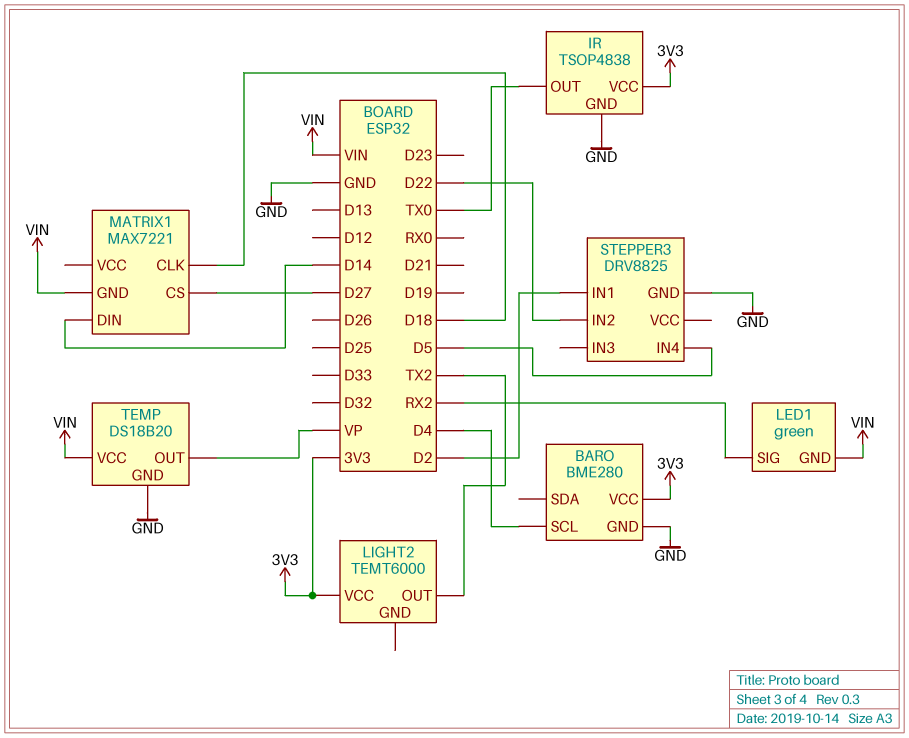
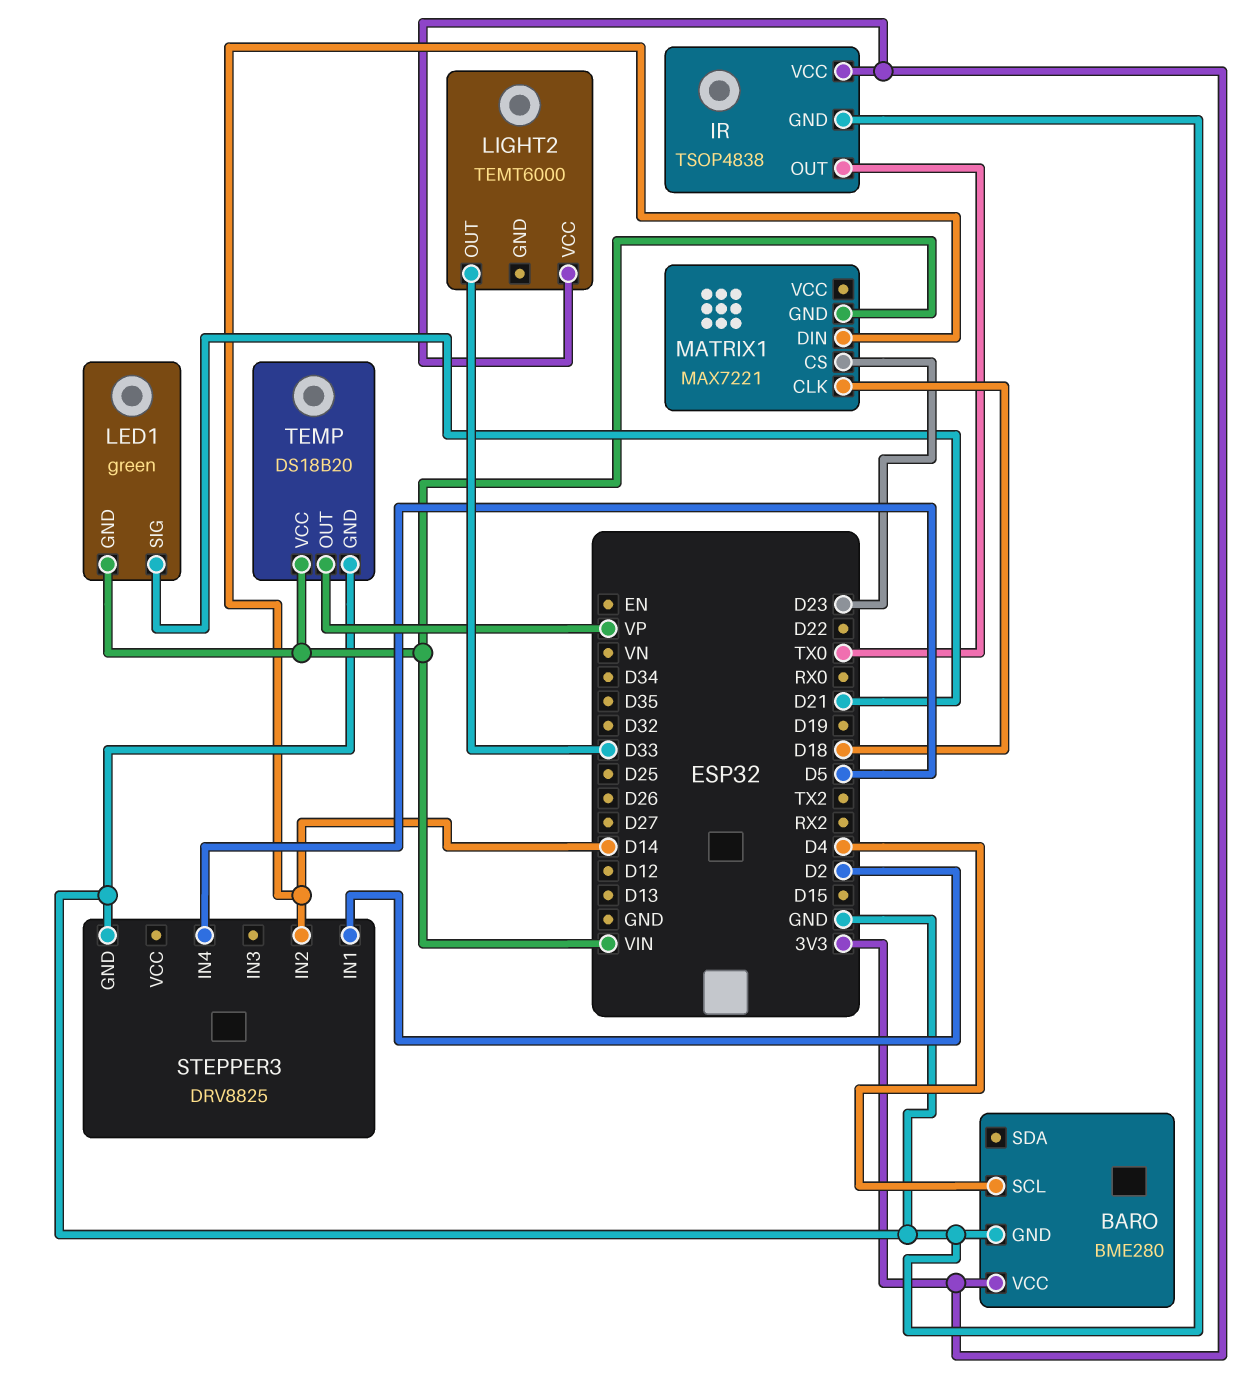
LED1 pin SIG: RX2 -> D21
LIGHT2 pin OUT: TX2 -> D33
MATRIX1 pin CS: D27 -> D23
STEPPER3 pin IN2: D22 -> D14

